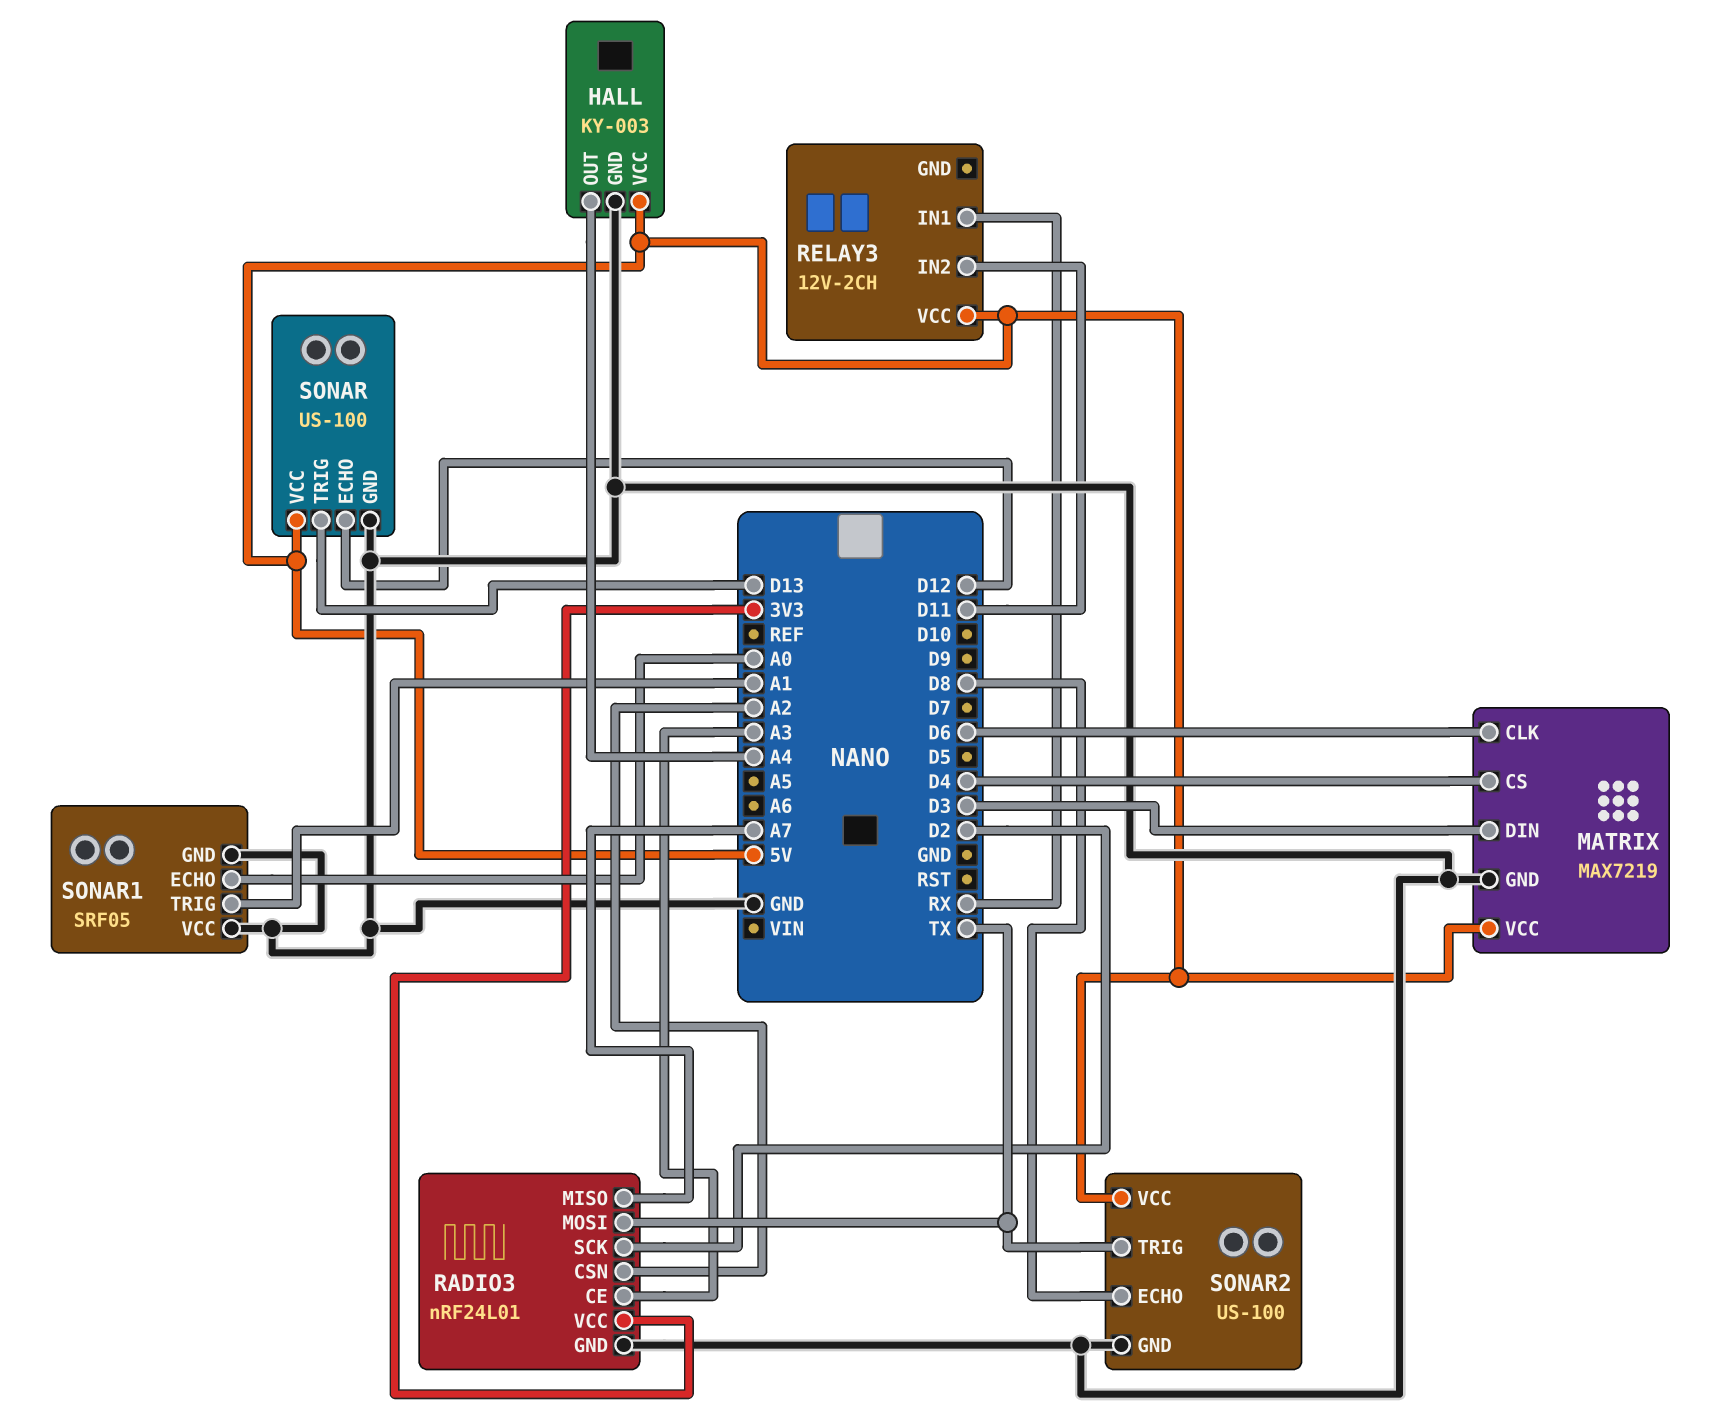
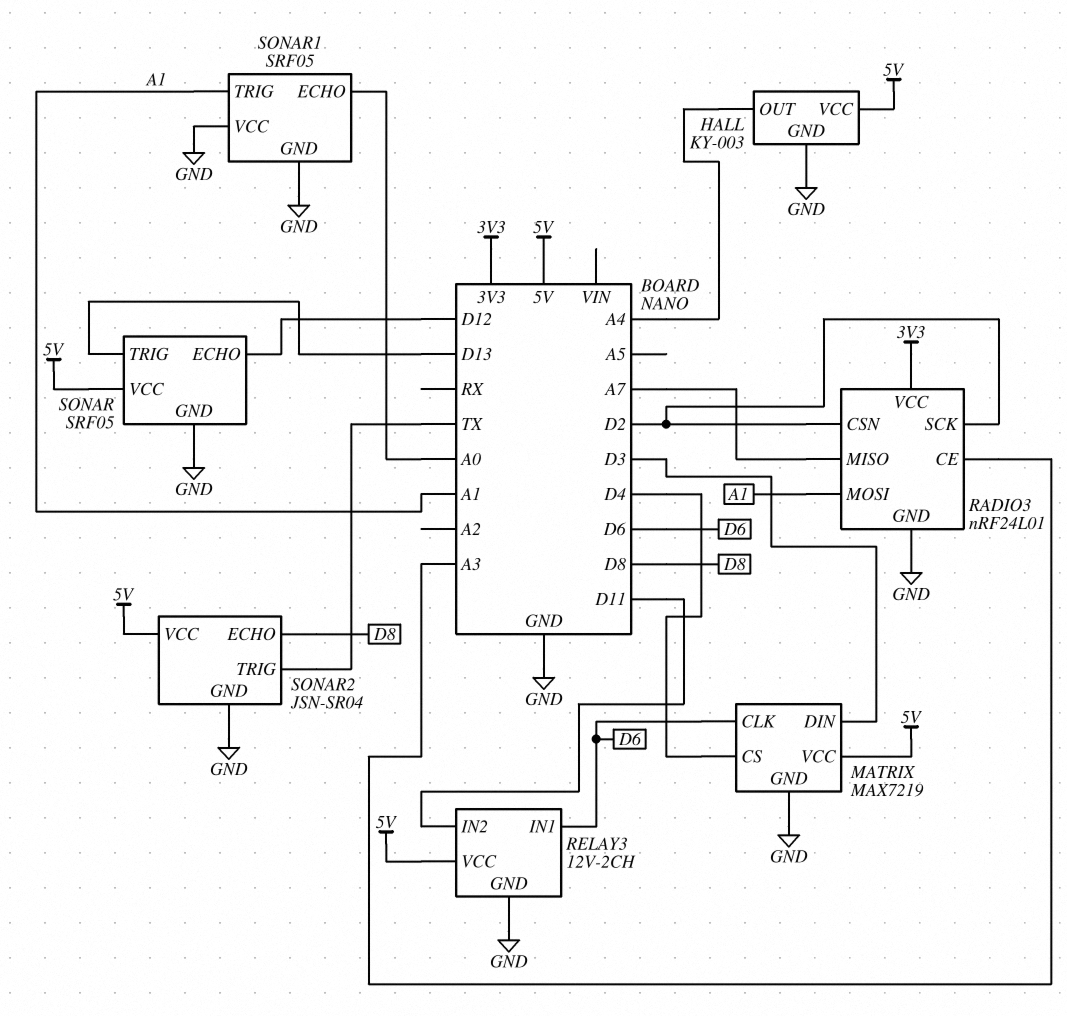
RADIO3 pin CSN: A2 -> D2
RADIO3 pin MOSI: TX -> A1
RELAY3 pin GND: none -> GND
RELAY3 pin IN1: RX -> D6
SONAR: US-100 -> SRF05
SONAR2: US-100 -> JSN-SR04

